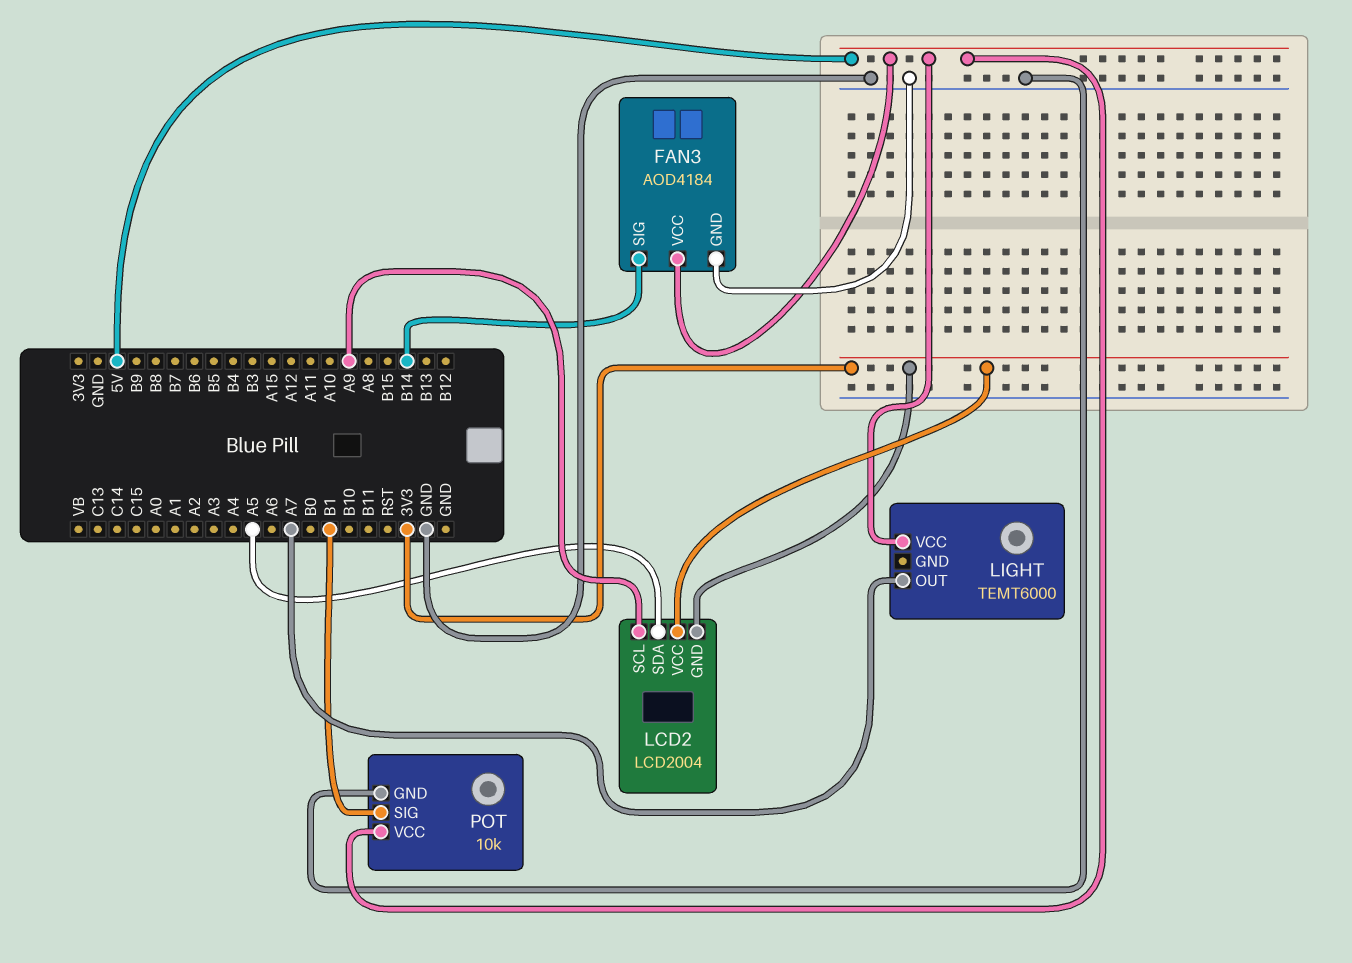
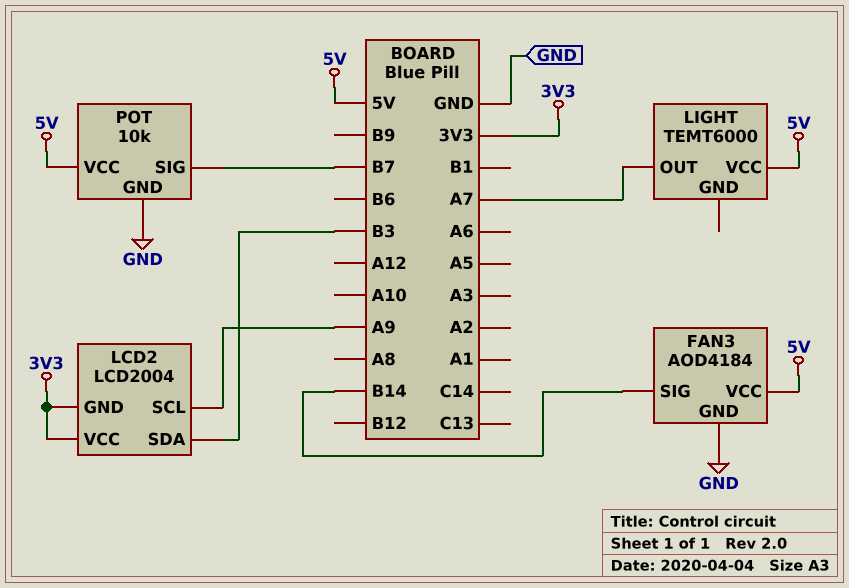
LCD2 pin SDA: A5 -> B3
POT pin SIG: B1 -> B7

